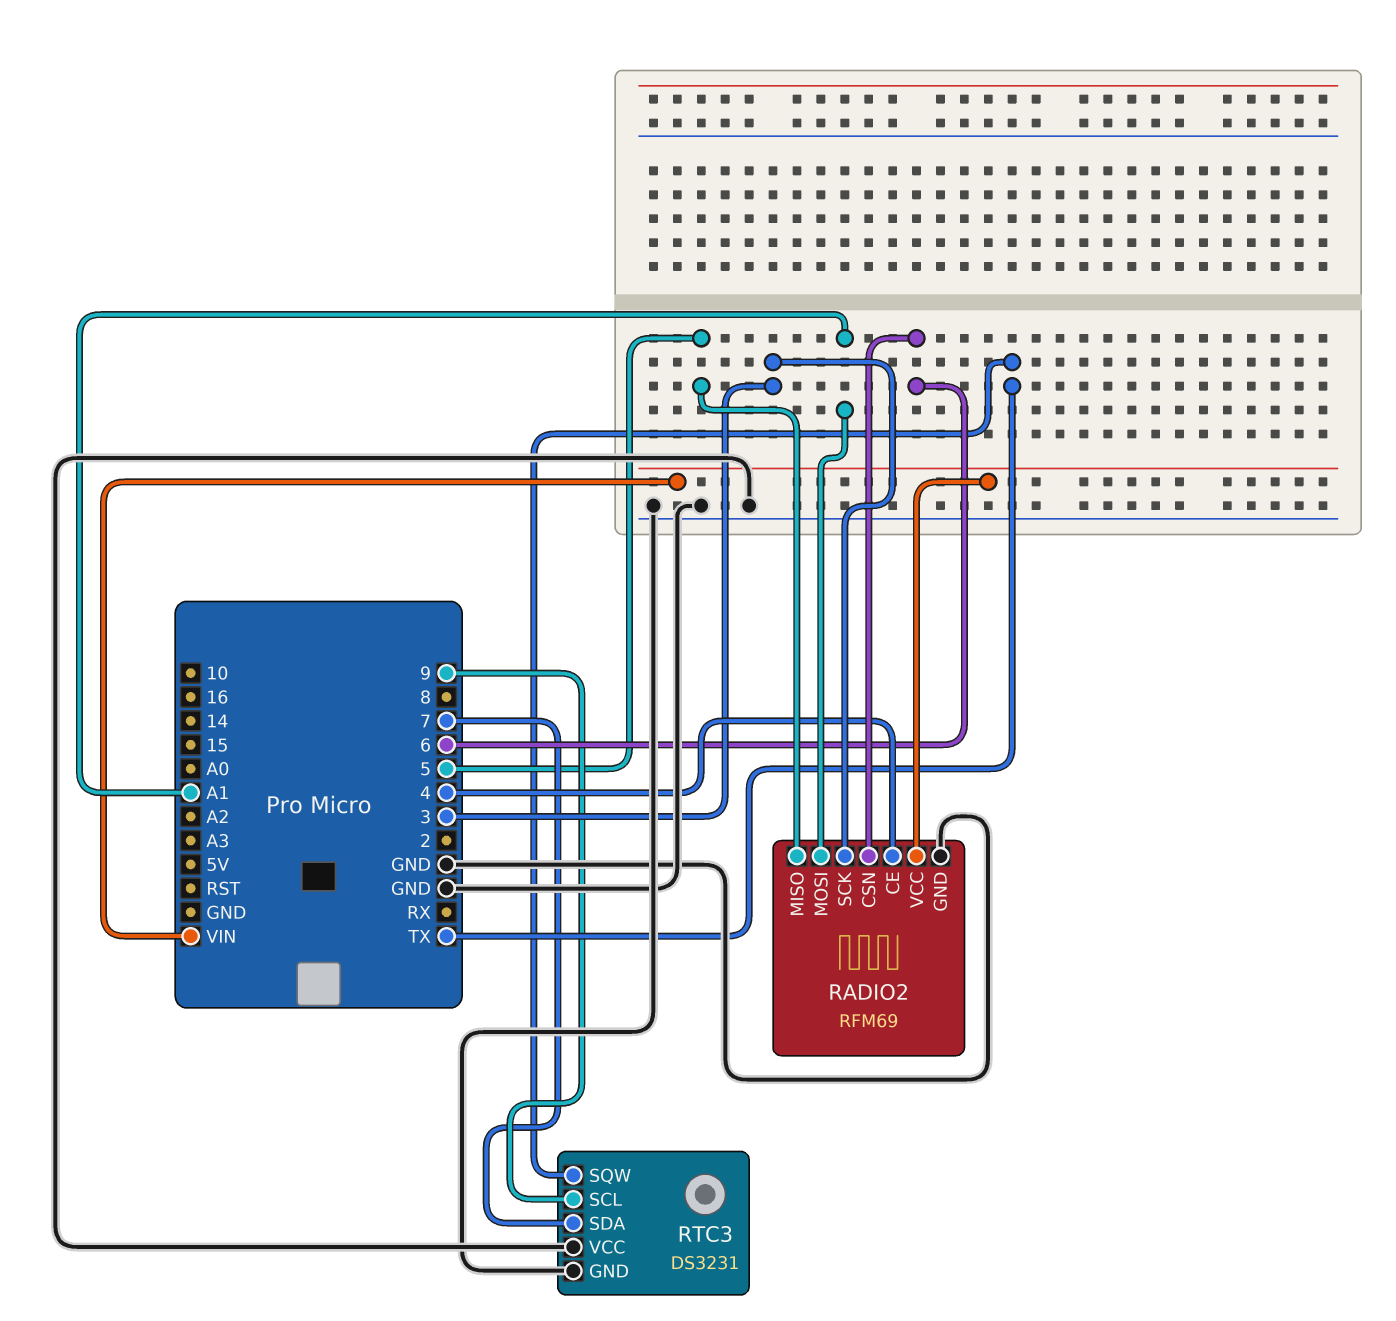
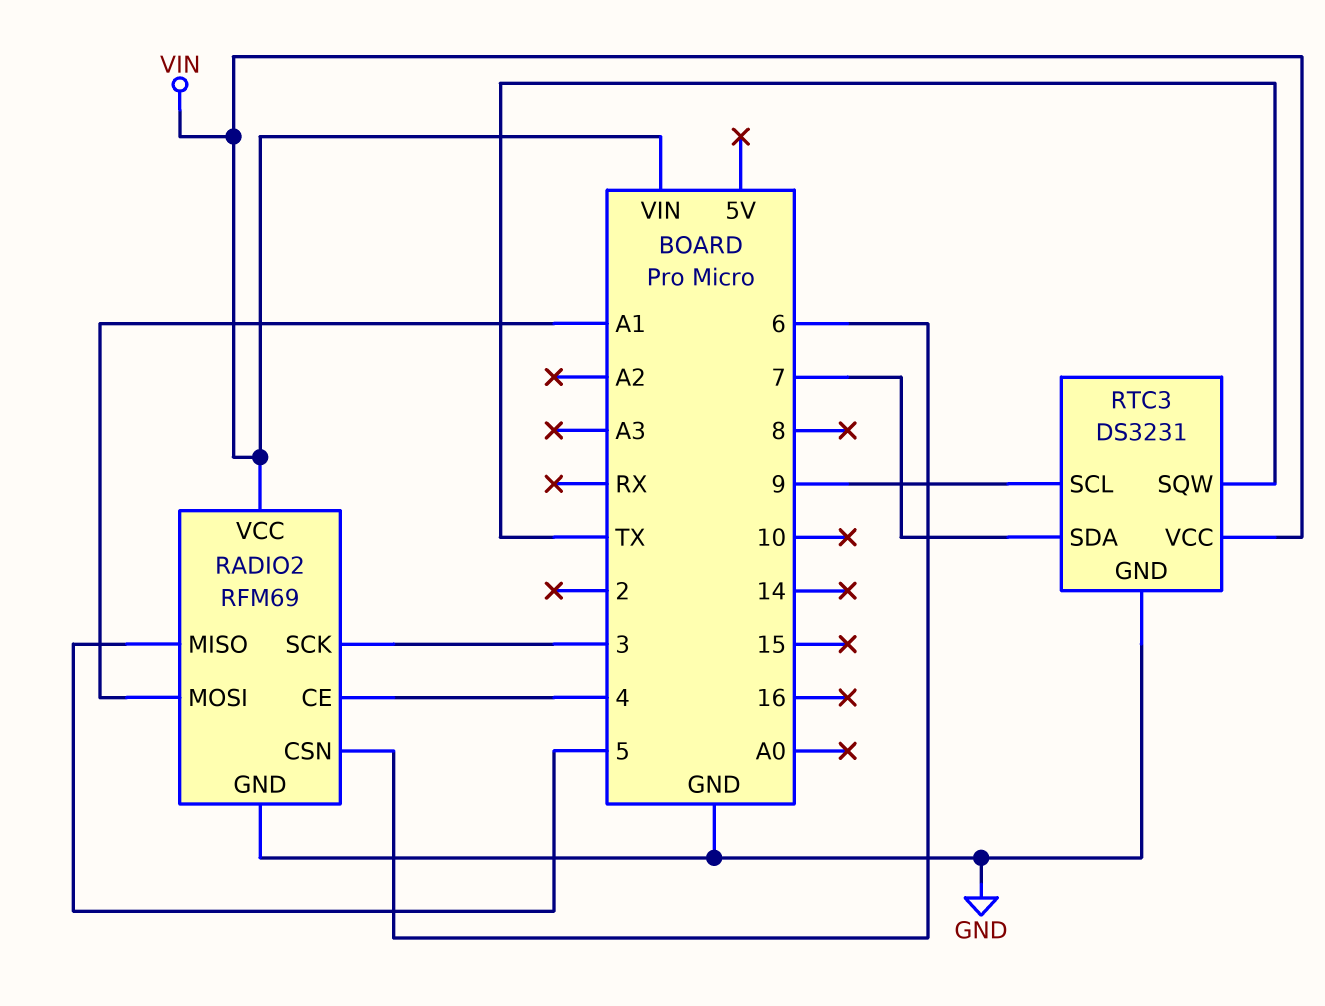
RTC3 pin VCC: GND -> VIN

